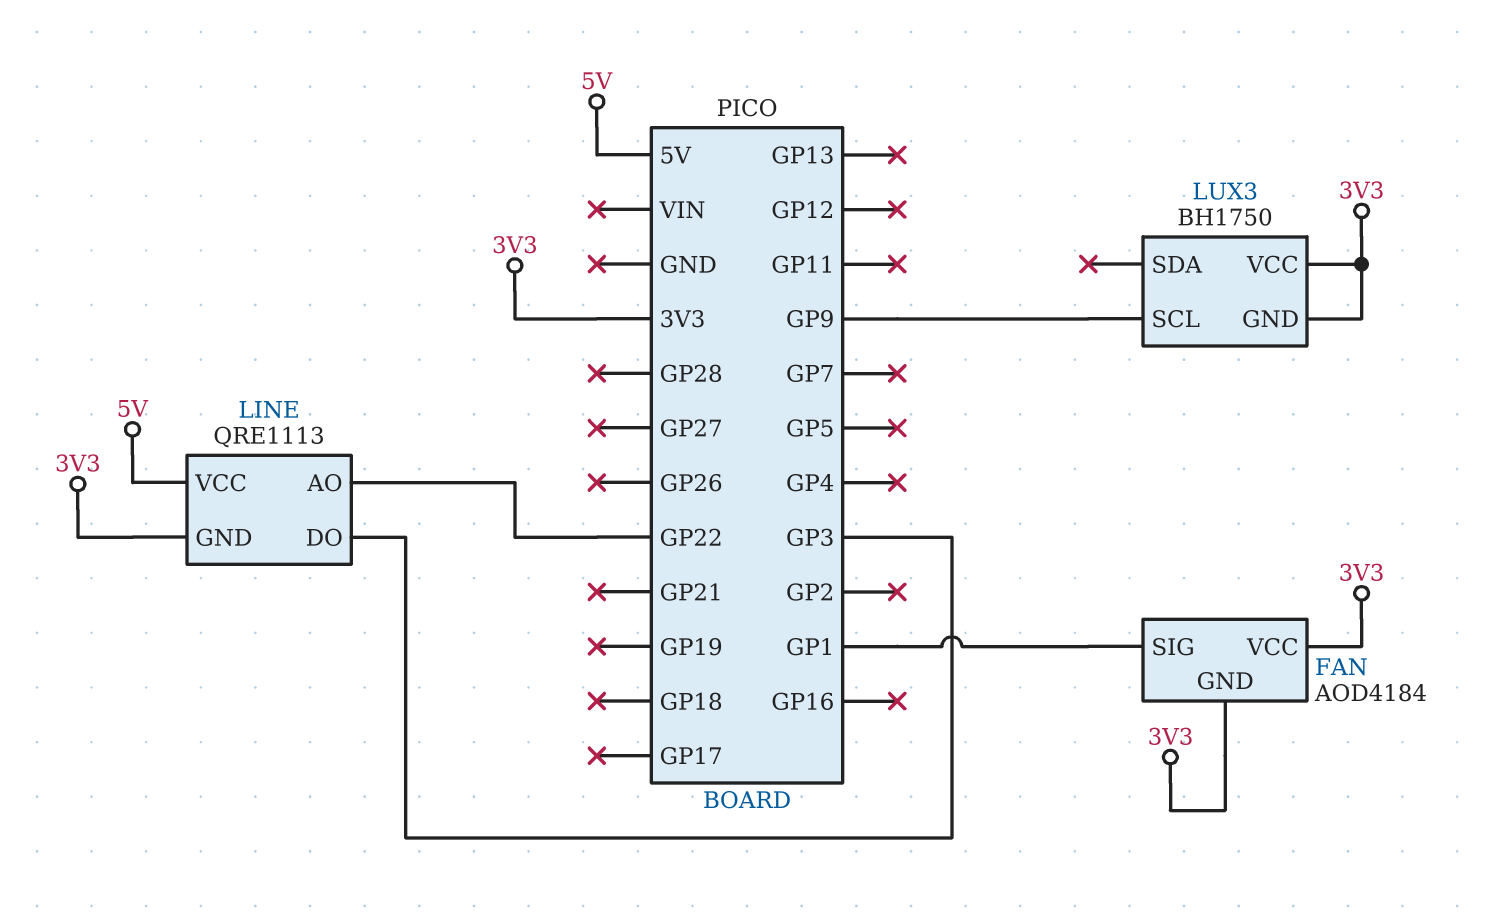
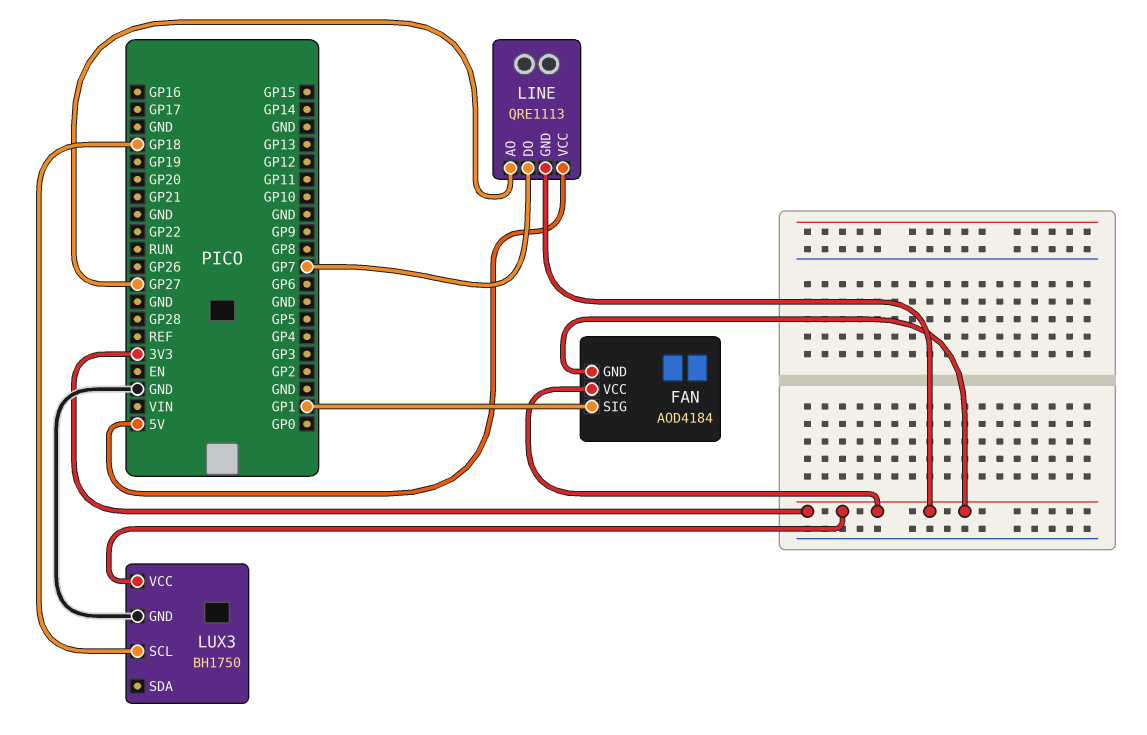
LINE pin AO: GP22 -> GP27
LINE pin DO: GP3 -> GP7
LUX3 pin GND: 3V3 -> GND
LUX3 pin SCL: GP9 -> GP18

